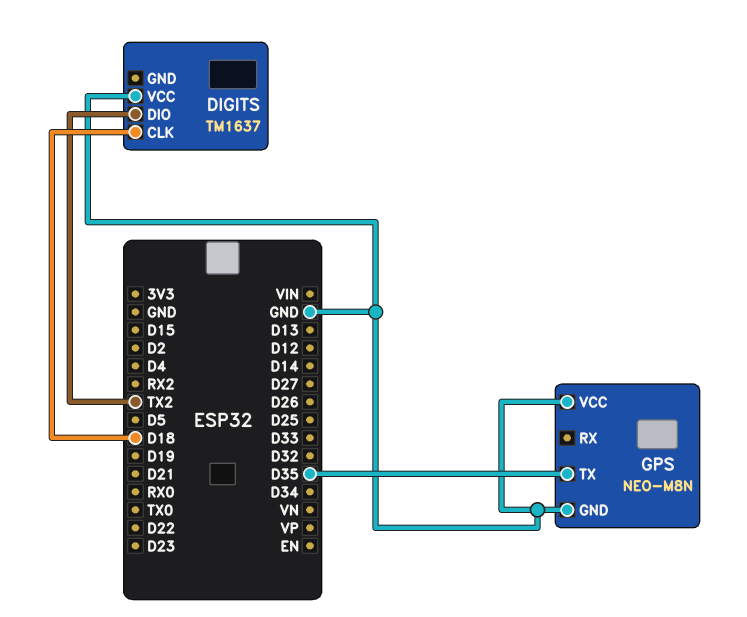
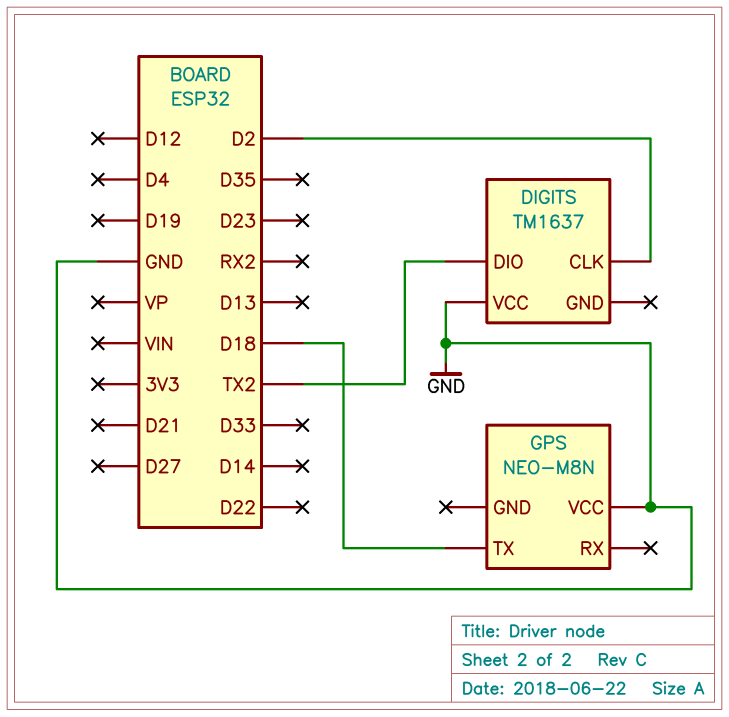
DIGITS pin CLK: D18 -> D2
GPS pin GND: GND -> none
GPS pin TX: D35 -> D18

